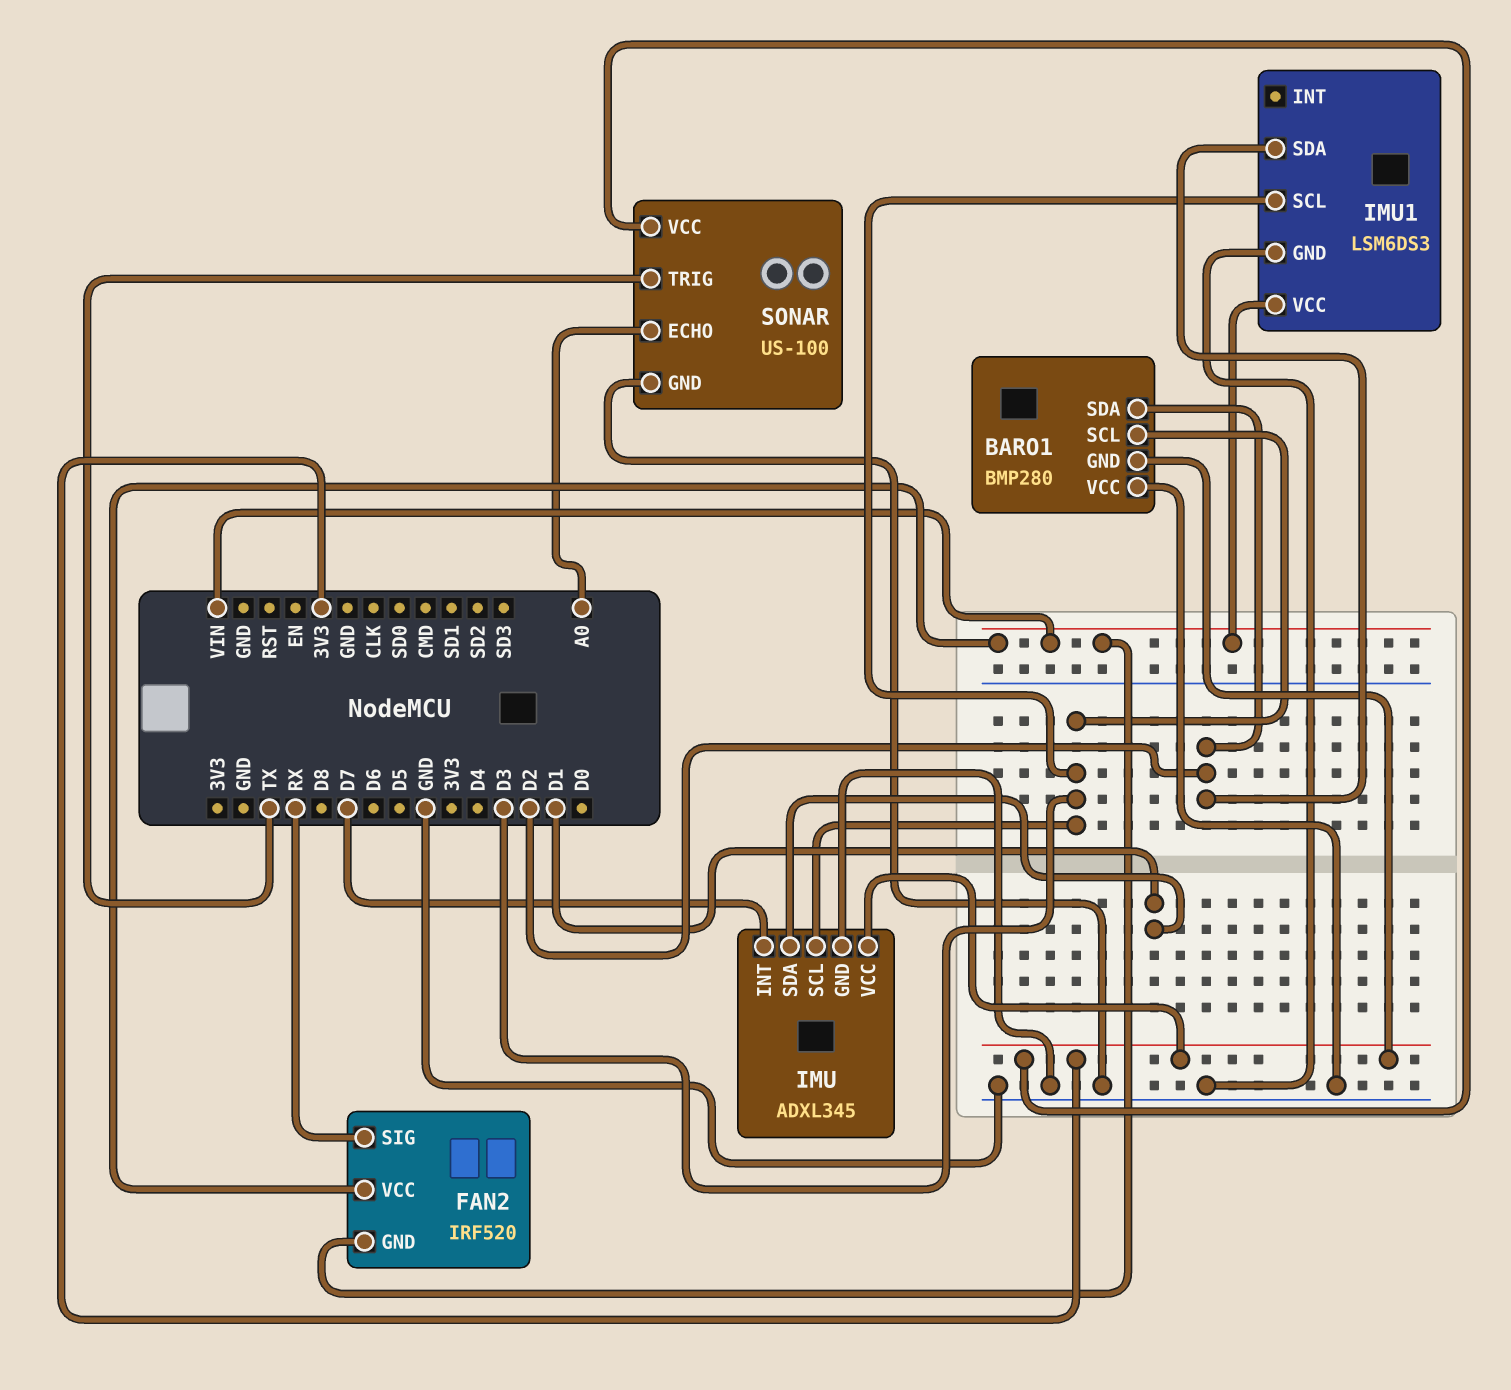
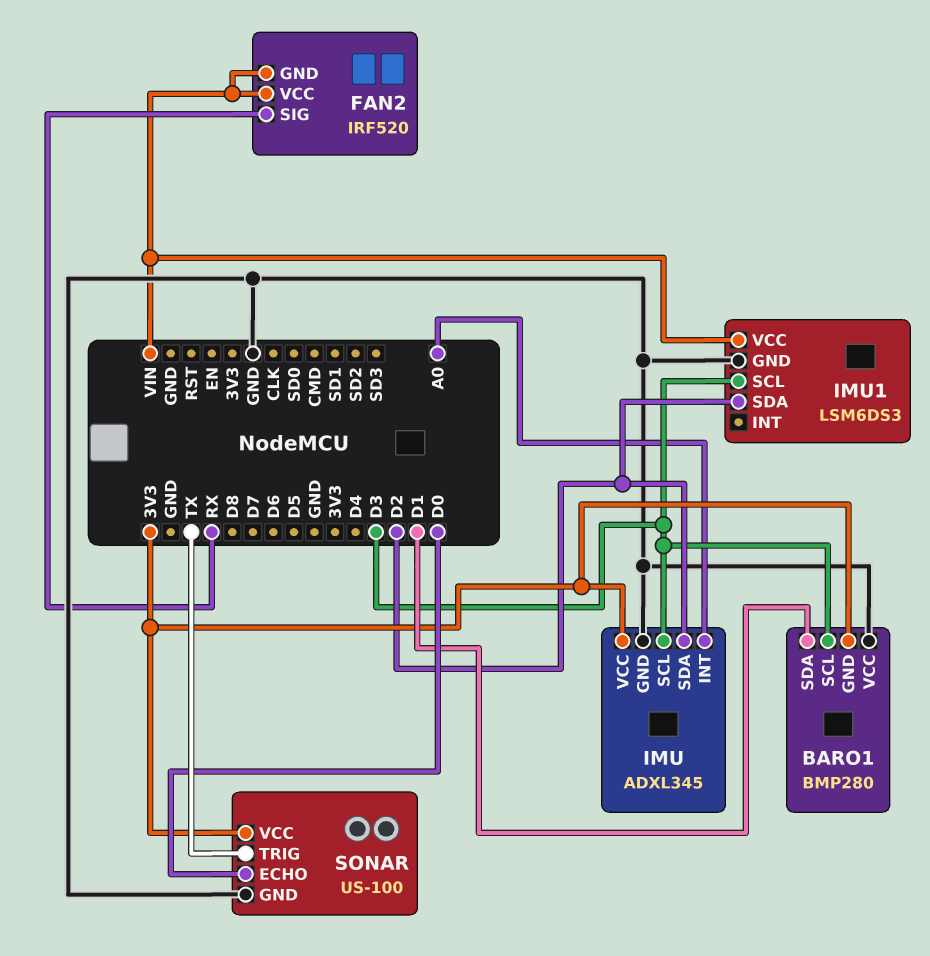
BARO1 pin SDA: D2 -> D1
IMU pin INT: D7 -> A0
IMU pin SDA: D1 -> D2
SONAR pin ECHO: A0 -> D0

